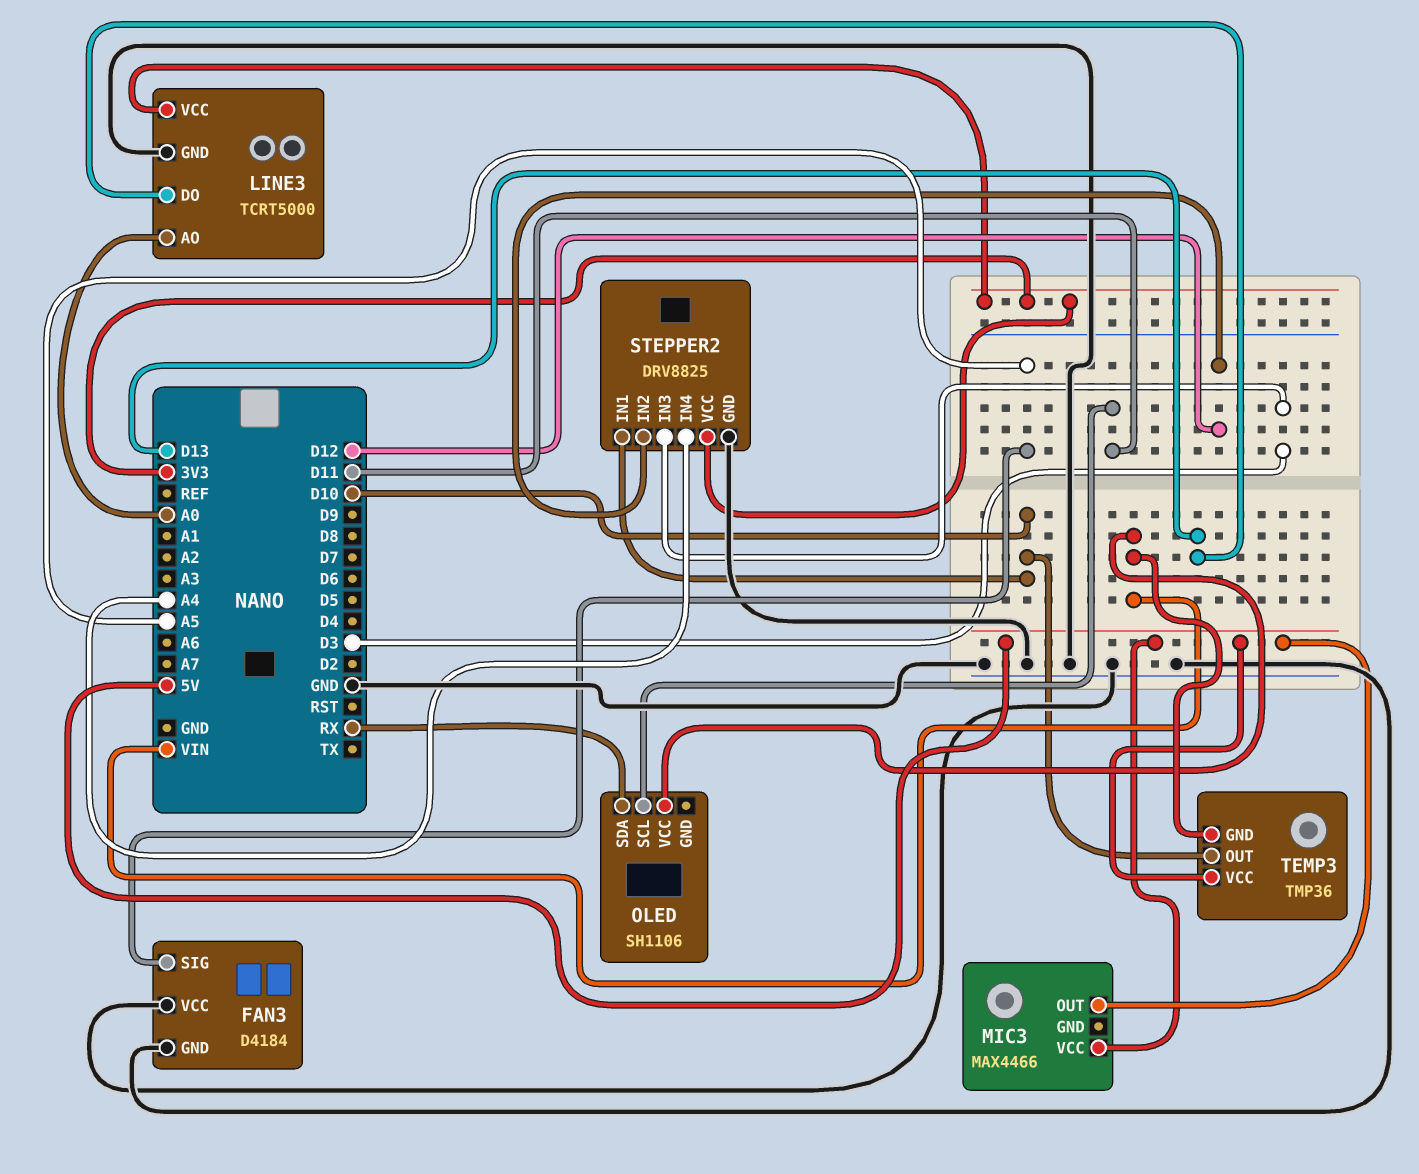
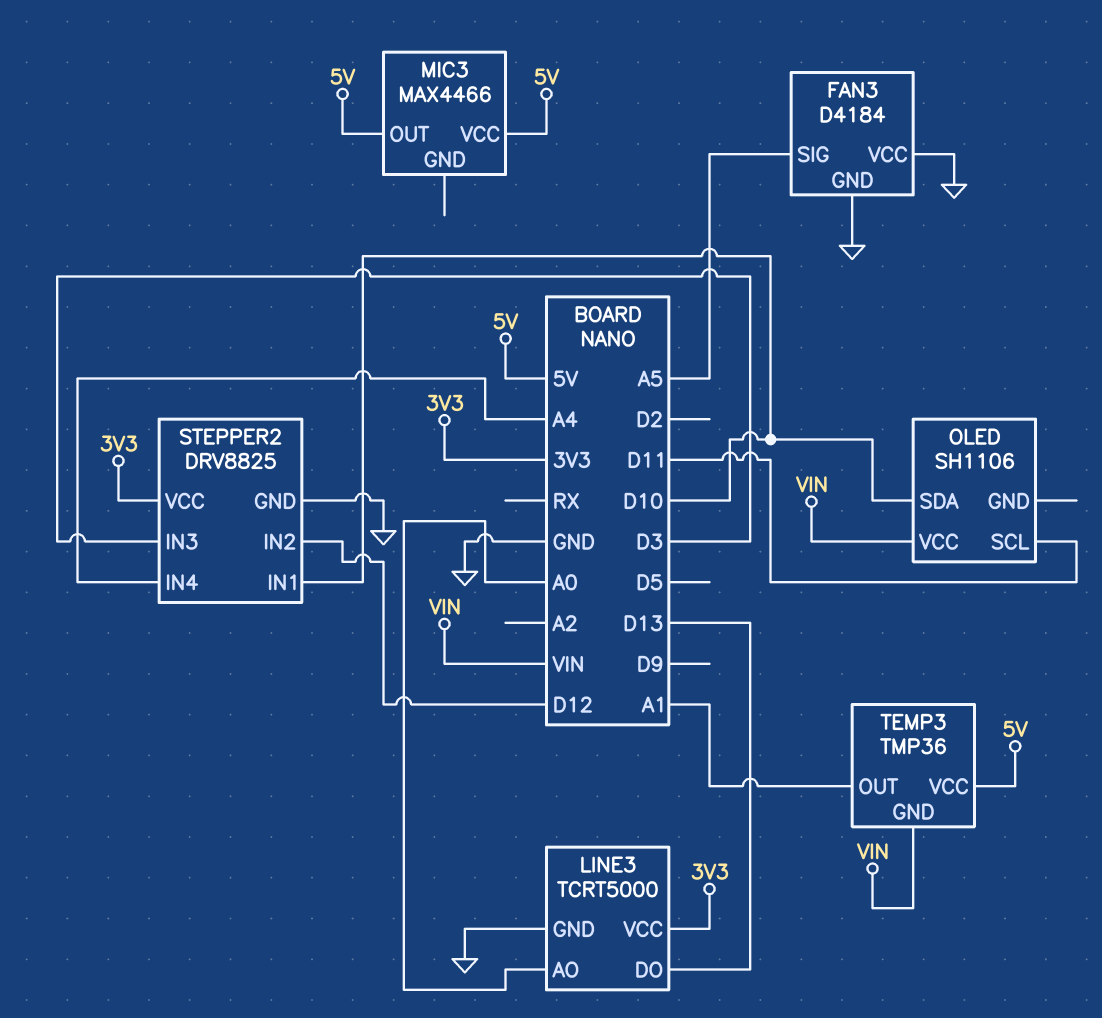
OLED pin SDA: RX -> D10
TEMP3 pin OUT: D10 -> A1

